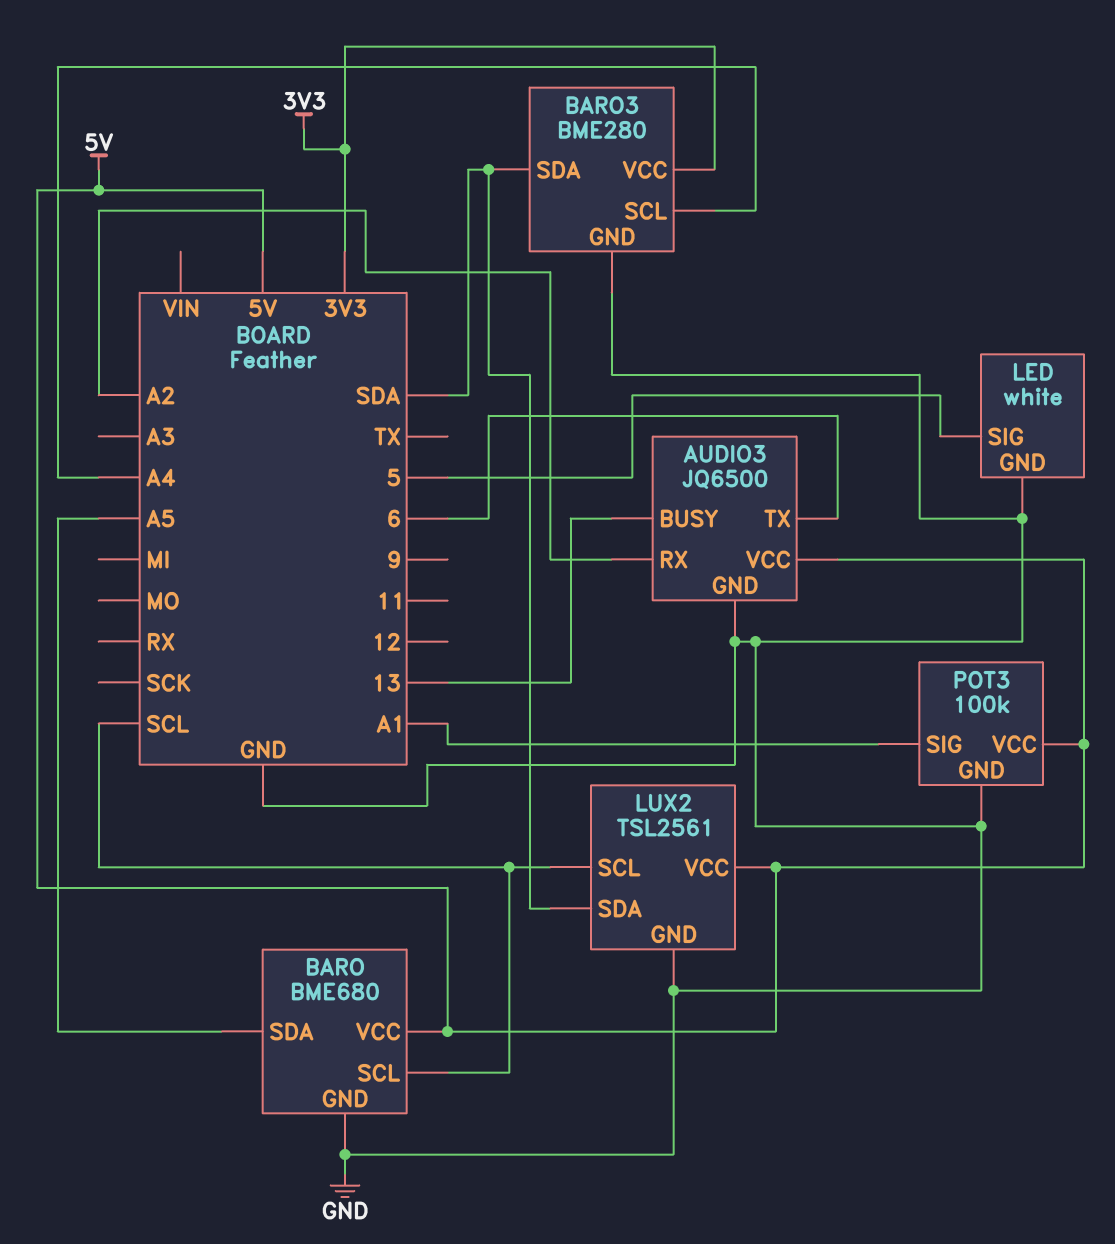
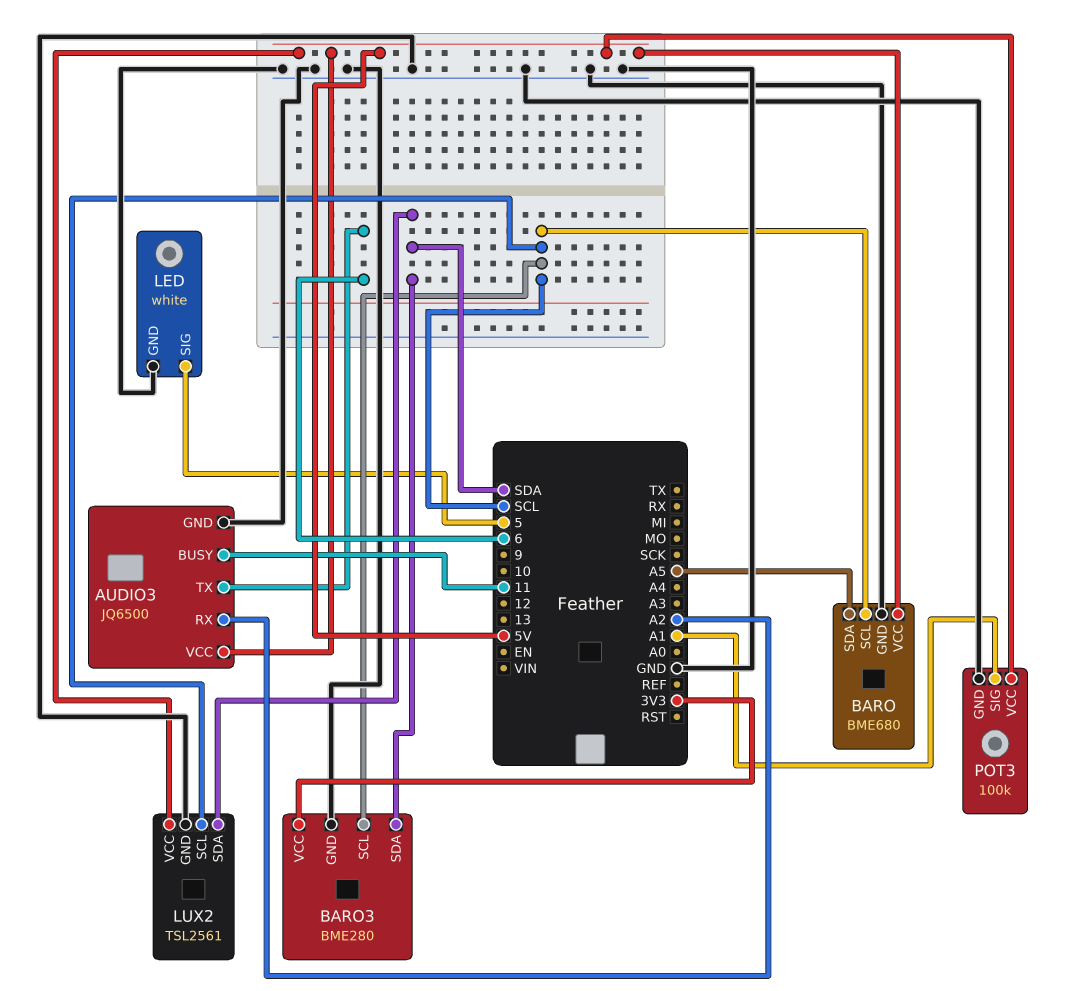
AUDIO3 pin BUSY: 13 -> 11
BARO3 pin SCL: A4 -> SCL

